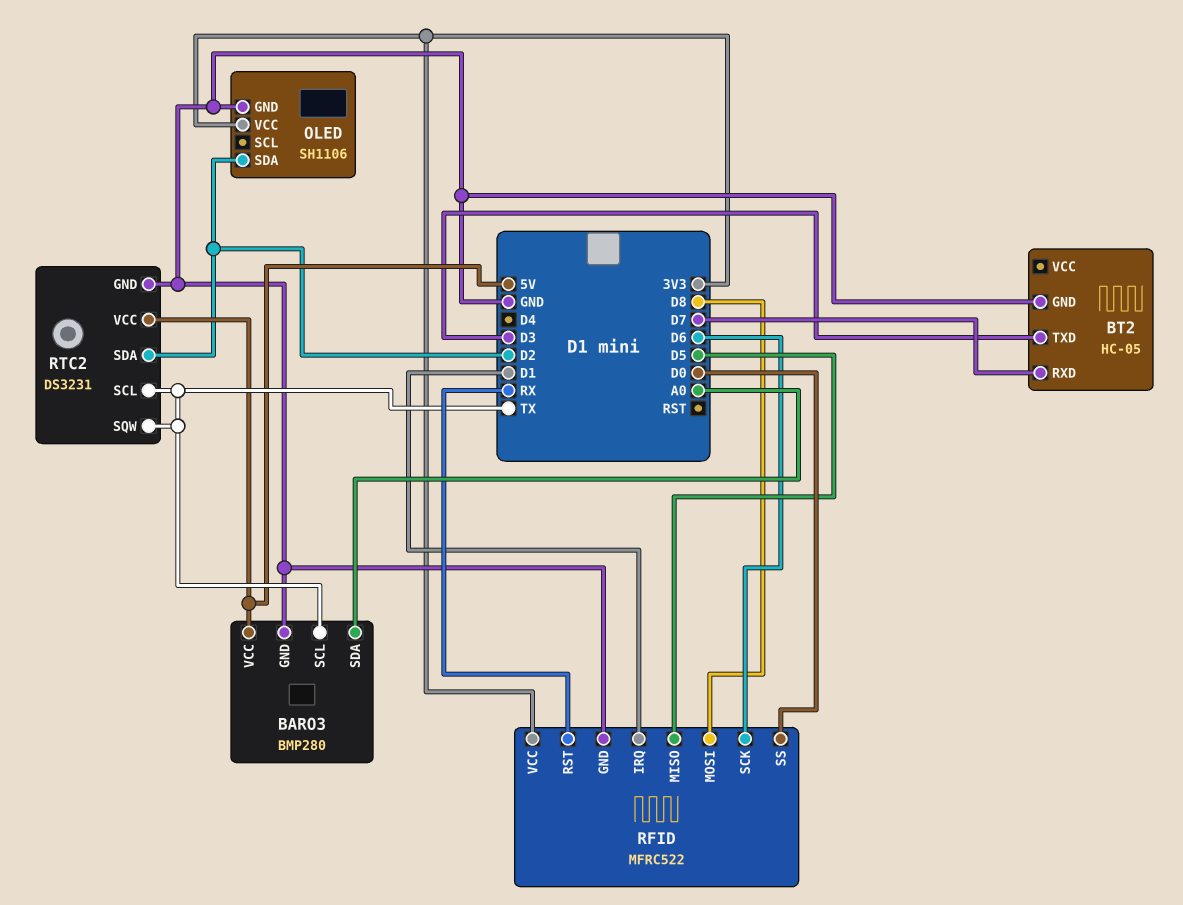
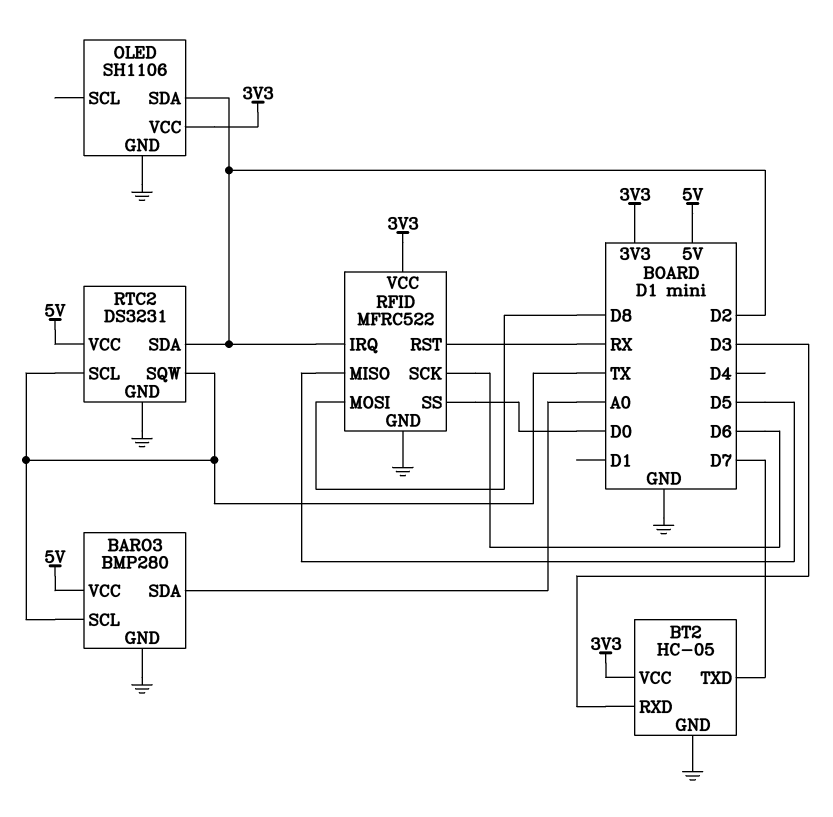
BT2 pin RXD: D7 -> D3
BT2 pin TXD: D3 -> D7
BT2 pin VCC: none -> 3V3
RFID pin IRQ: D1 -> D2

